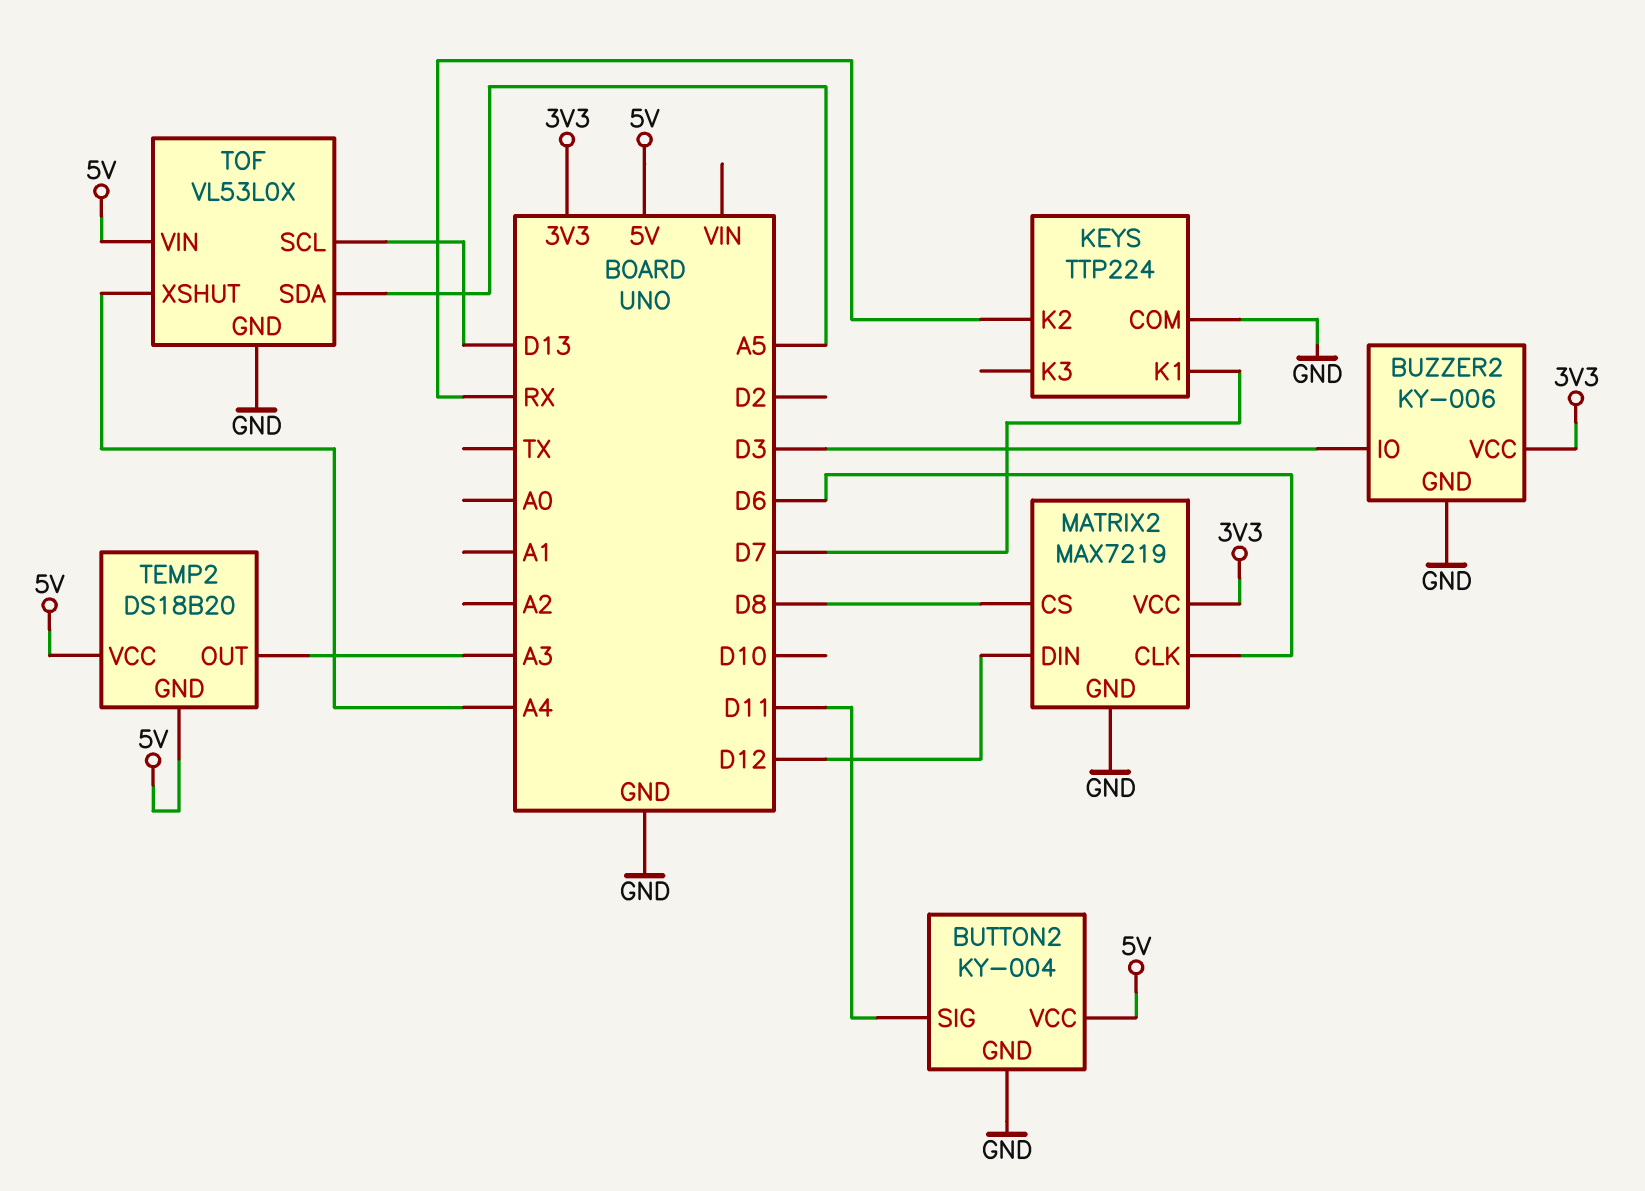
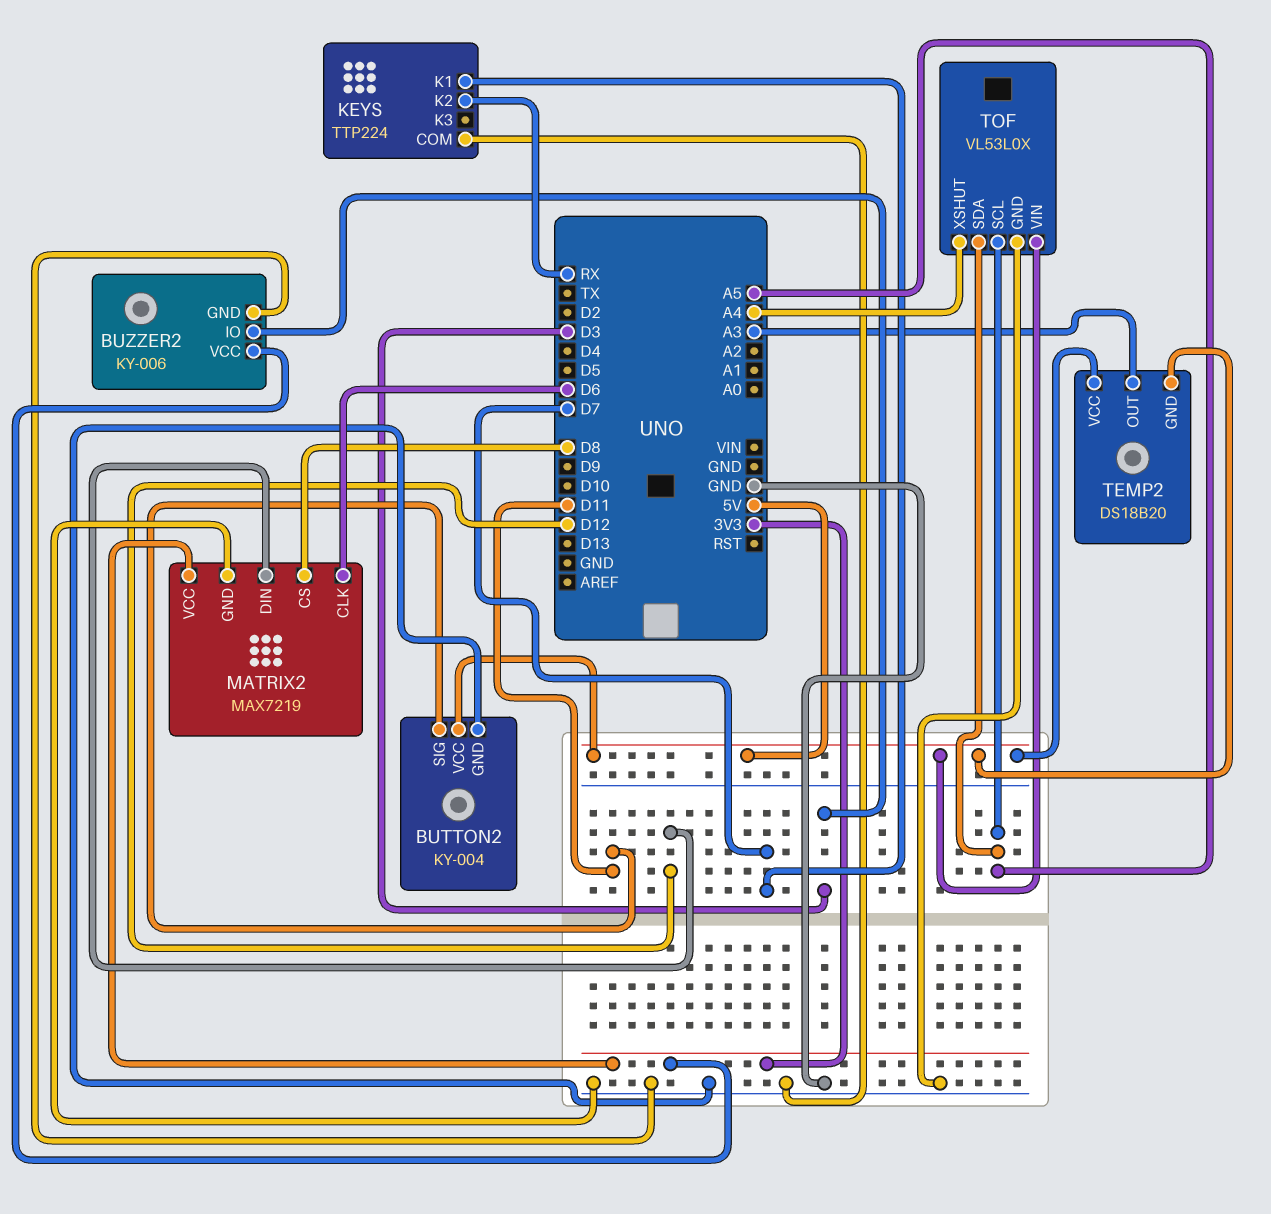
TOF pin SCL: D13 -> A5

